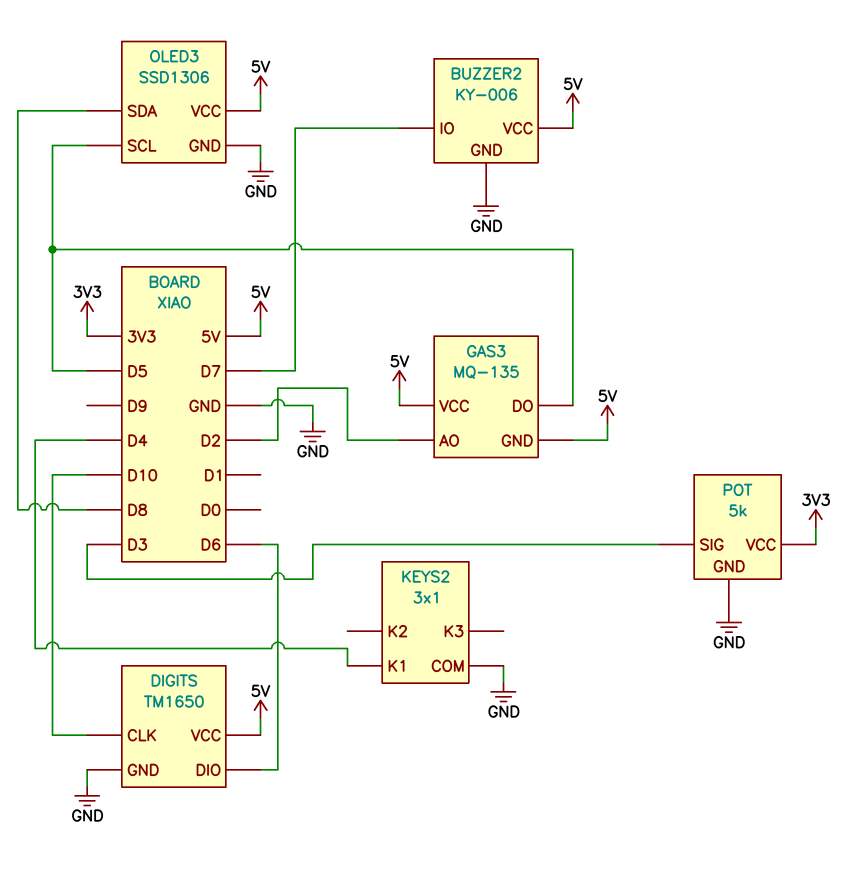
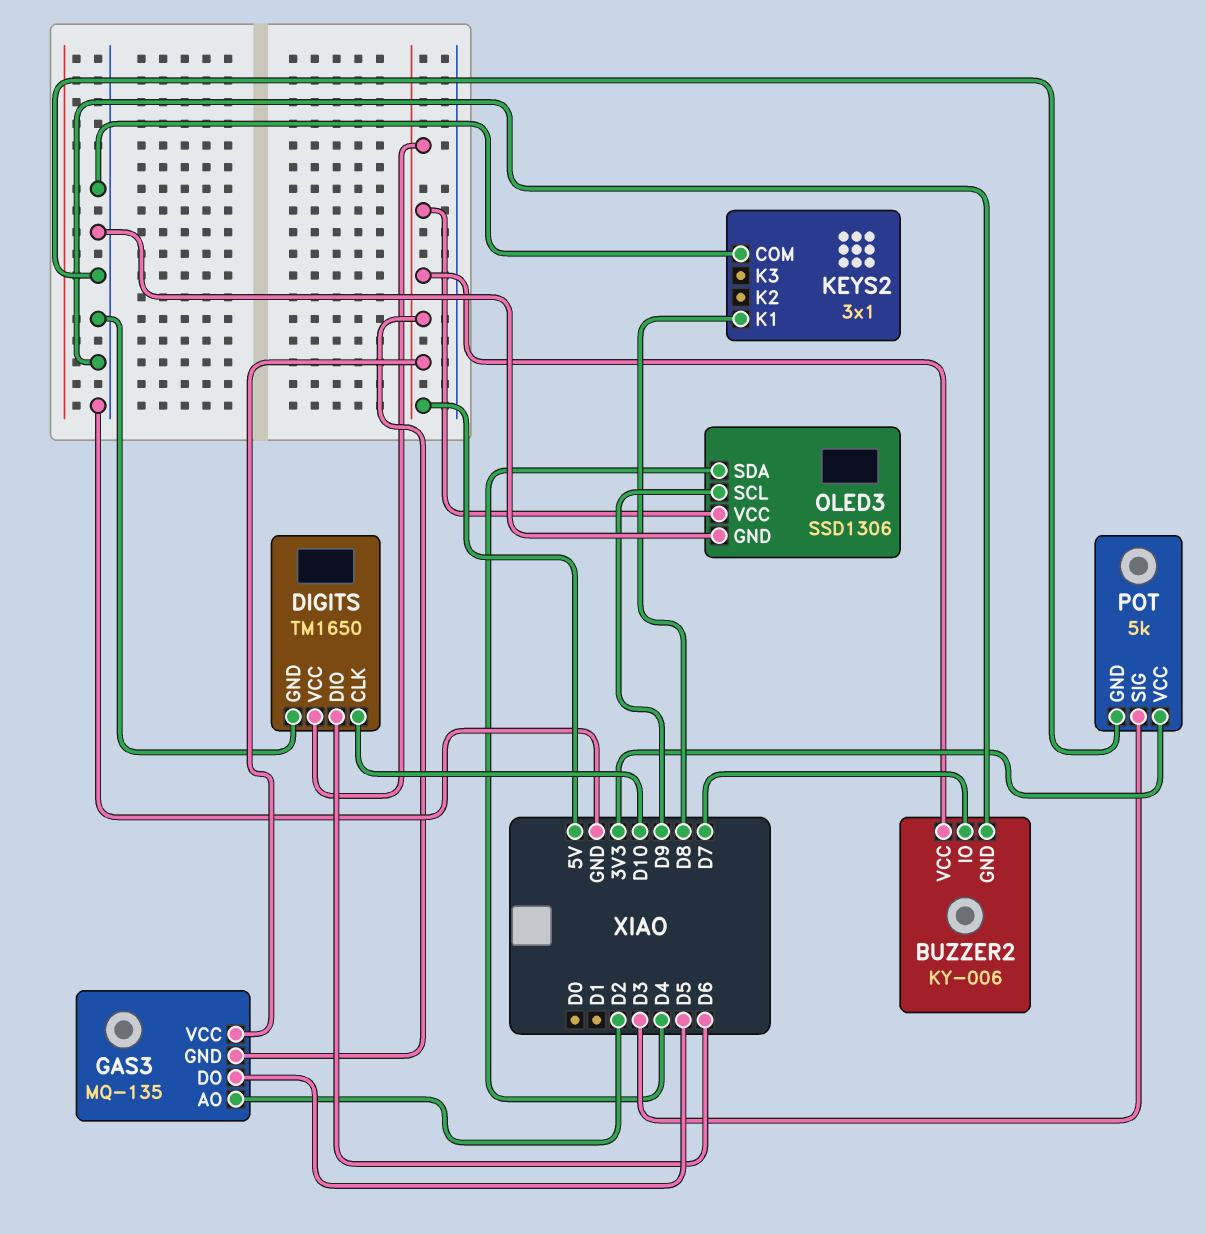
KEYS2 pin K1: D4 -> D8
OLED3 pin SCL: D5 -> D9
OLED3 pin SDA: D8 -> D4

